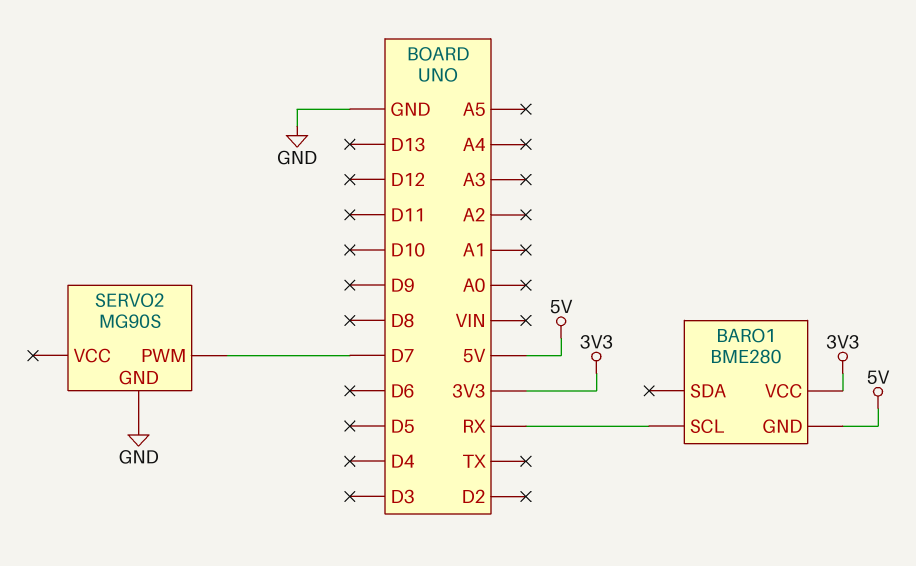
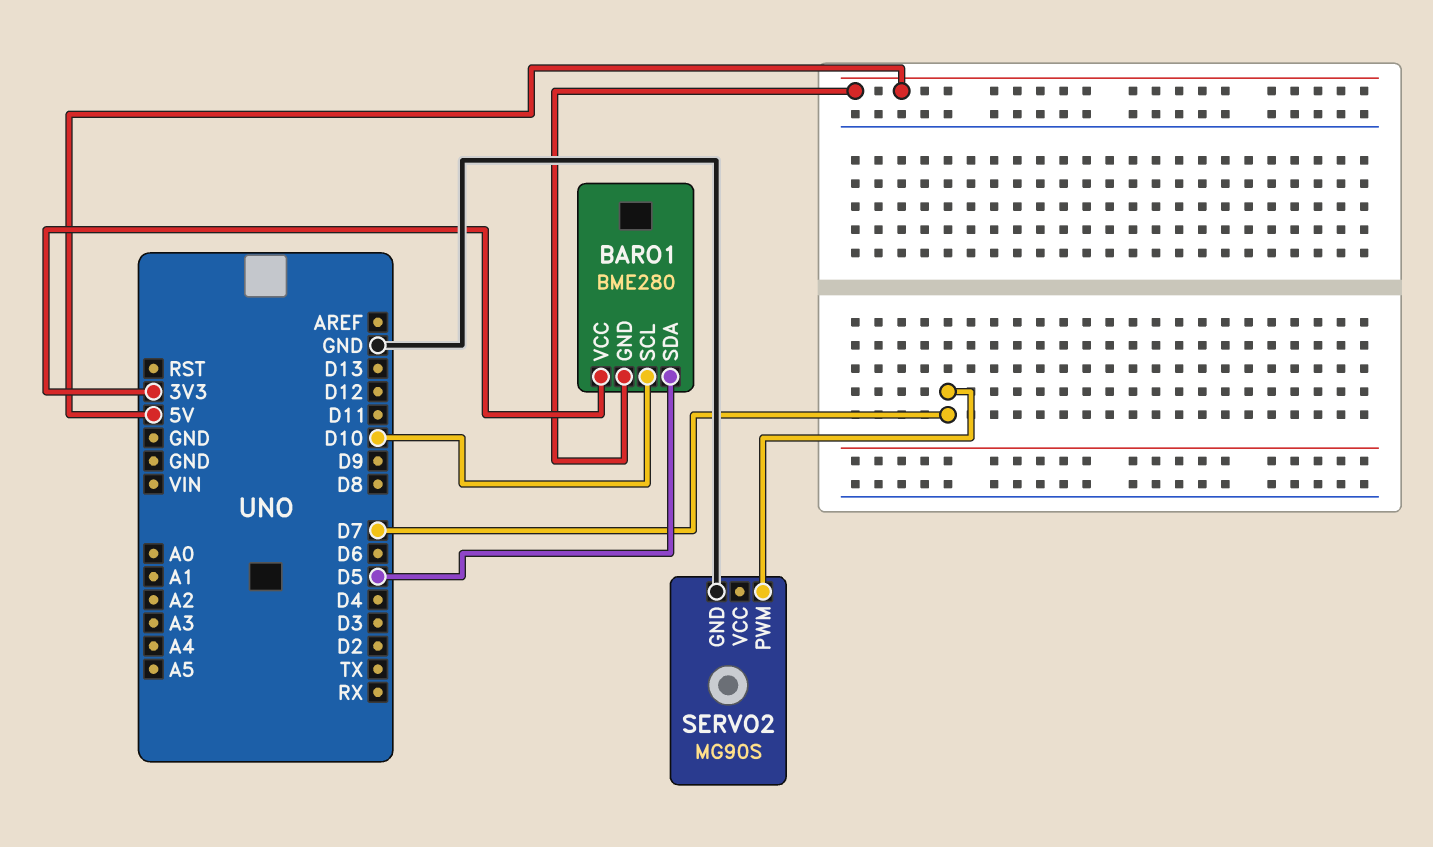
BARO1 pin SCL: RX -> D10
BARO1 pin SDA: none -> D5

